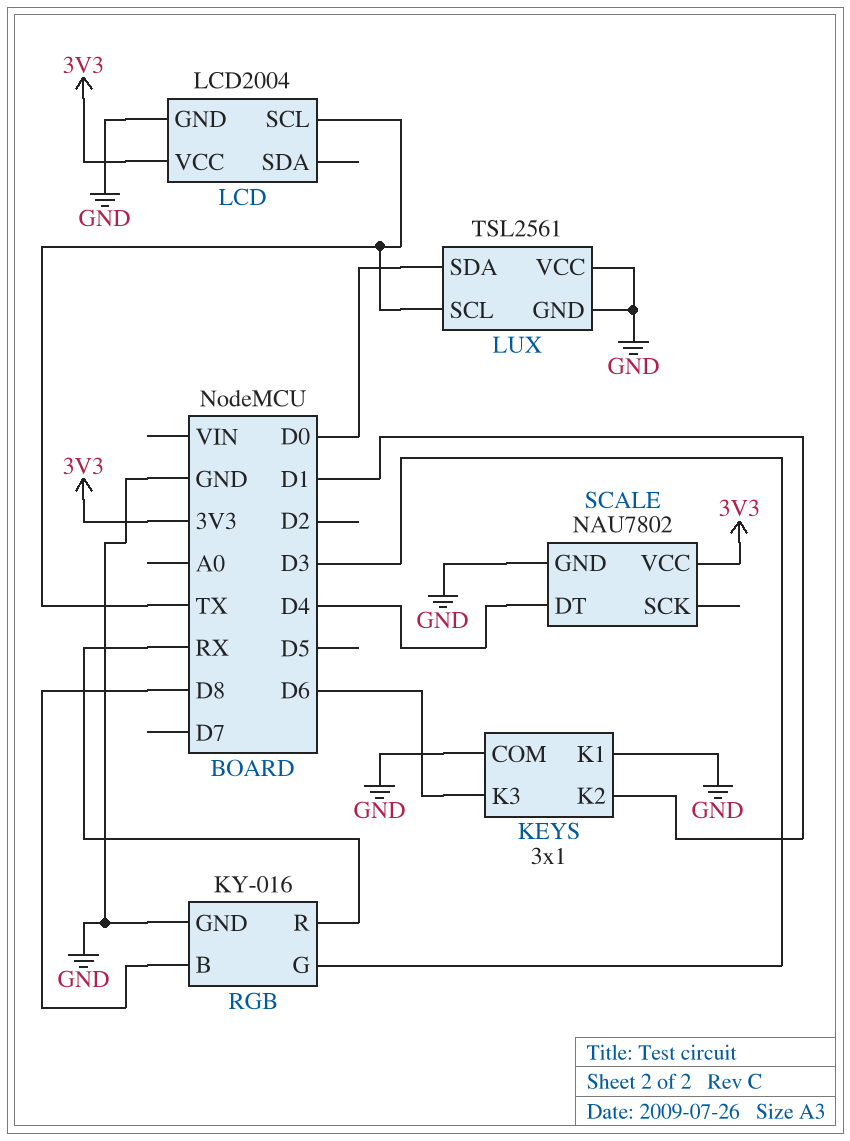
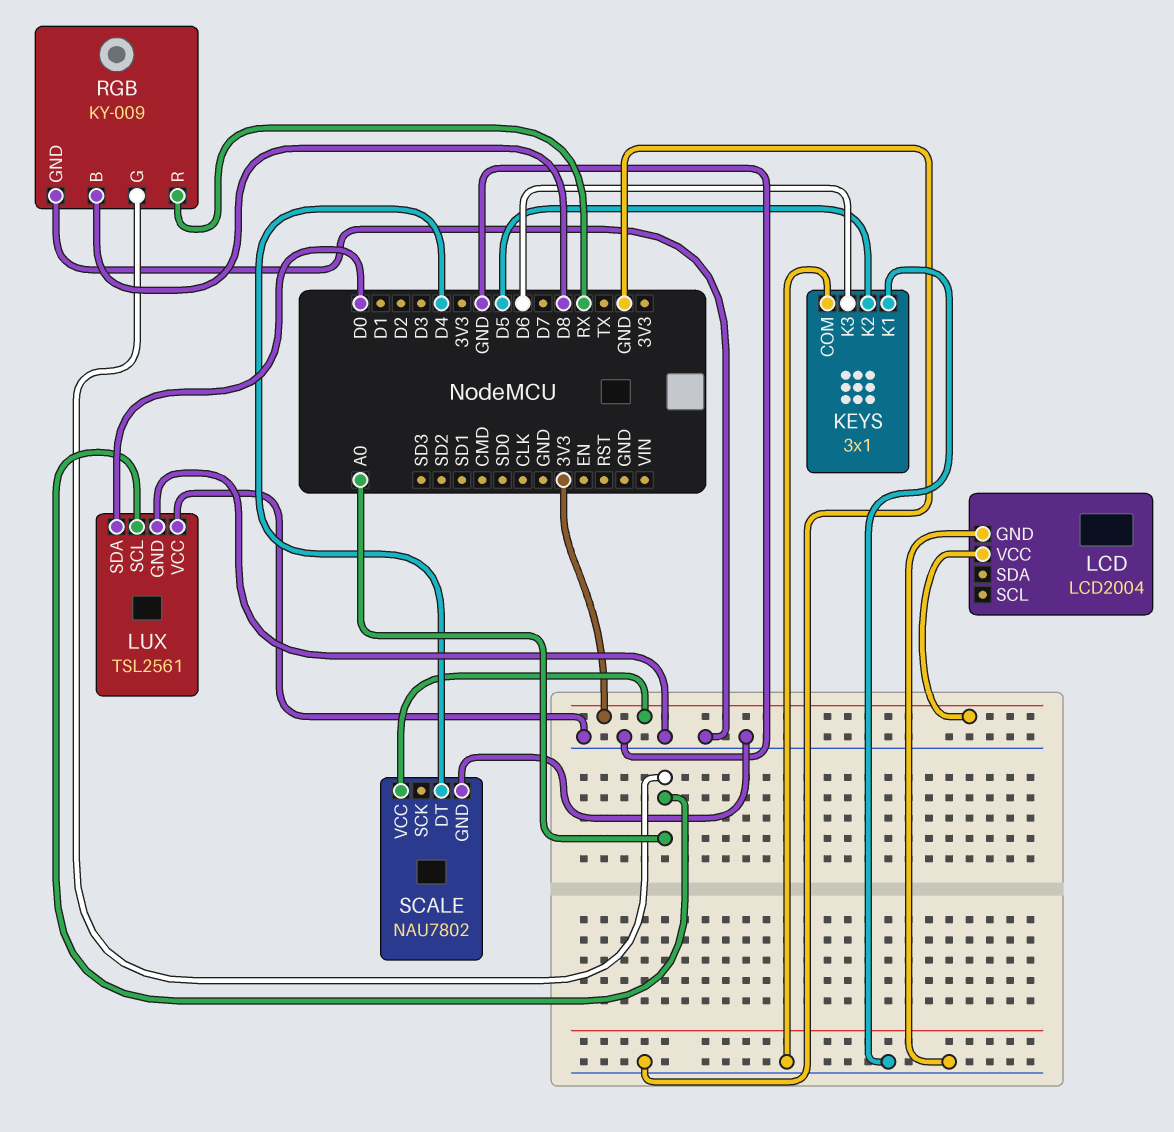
KEYS pin K2: D1 -> D5
LCD pin SCL: TX -> none
LUX pin SCL: TX -> A0
RGB: KY-016 -> KY-009
RGB pin G: D3 -> A0

